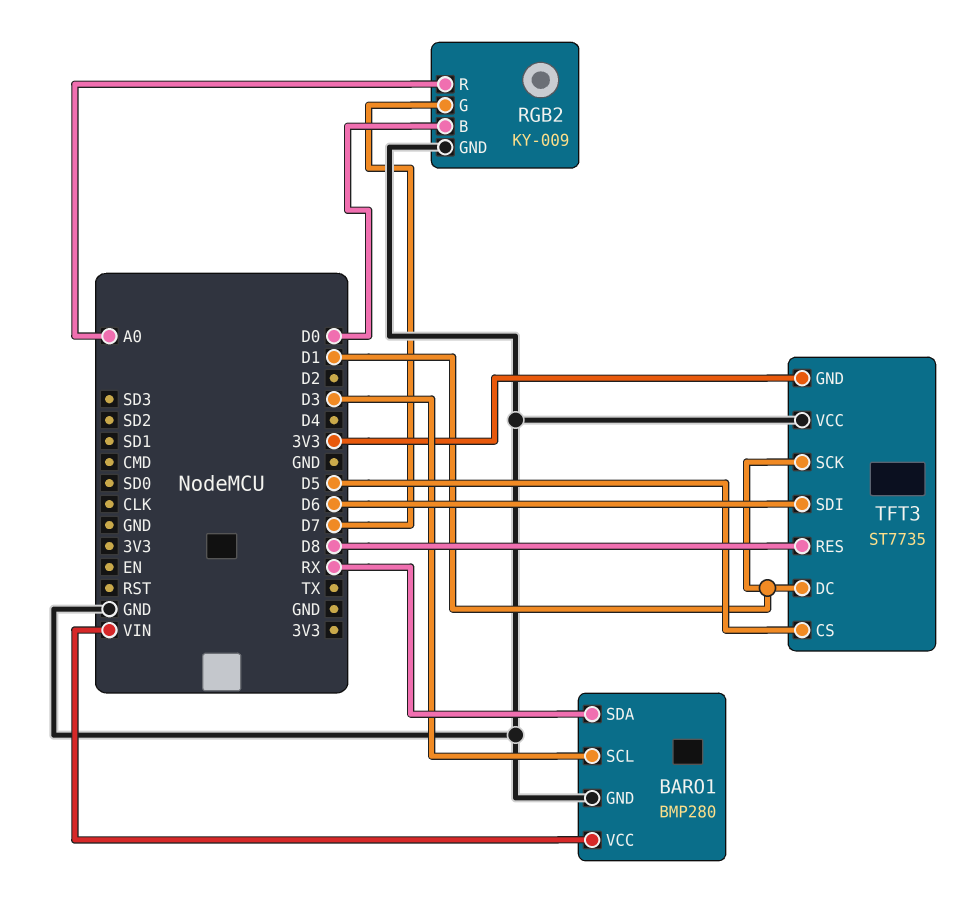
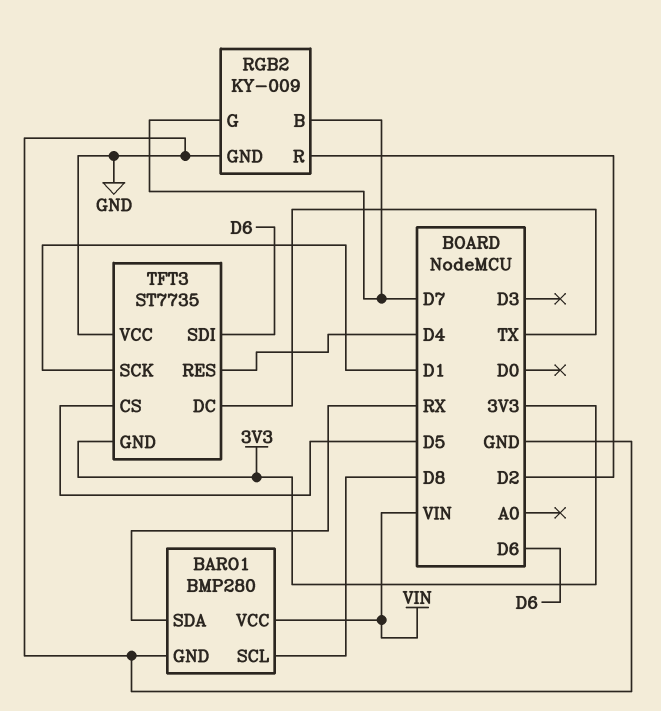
BARO1 pin SCL: D3 -> D8
RGB2 pin B: D0 -> D7
RGB2 pin R: A0 -> D2
TFT3 pin DC: D1 -> TX
TFT3 pin RES: D8 -> D4

